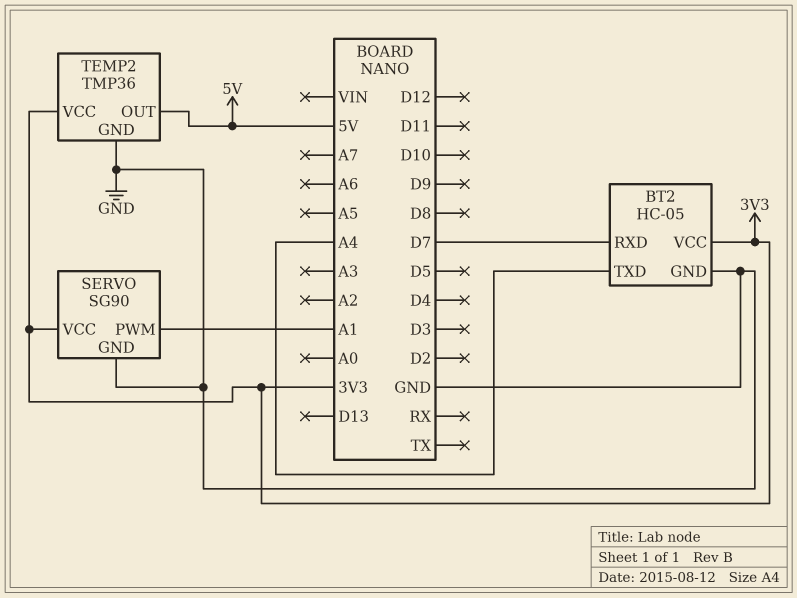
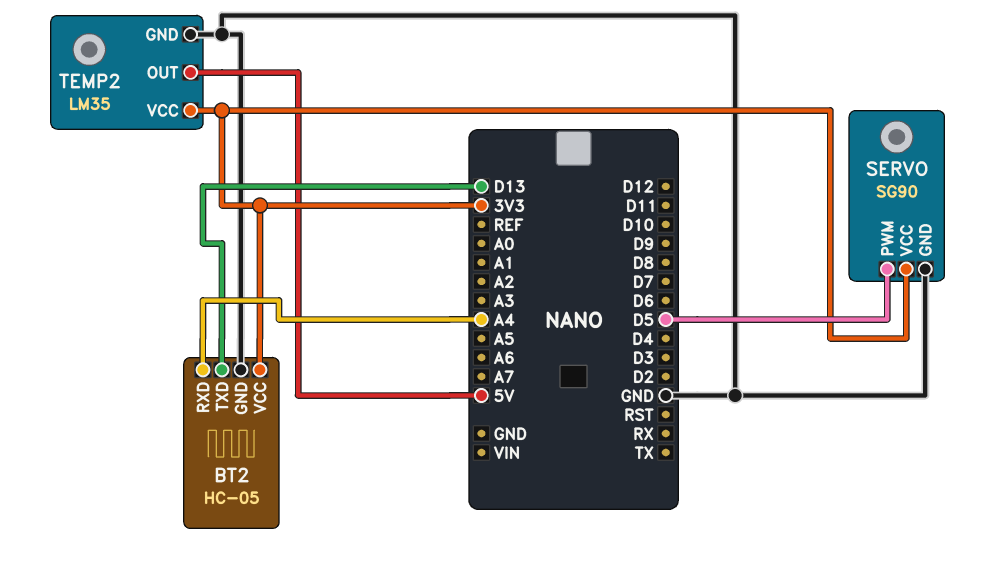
BT2 pin RXD: D7 -> A4
BT2 pin TXD: A4 -> D13
SERVO pin PWM: A1 -> D5
TEMP2: TMP36 -> LM35

